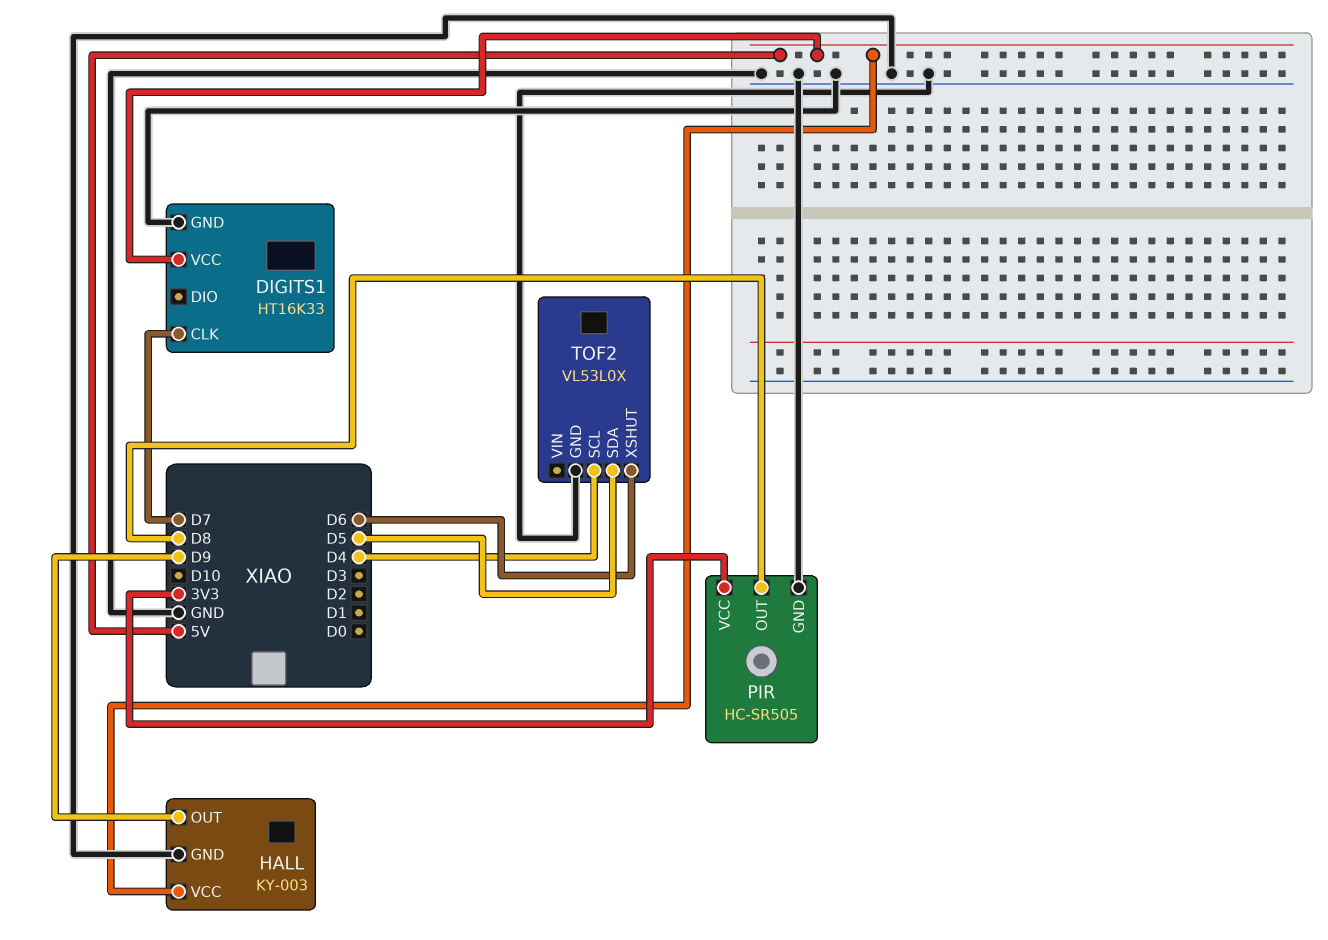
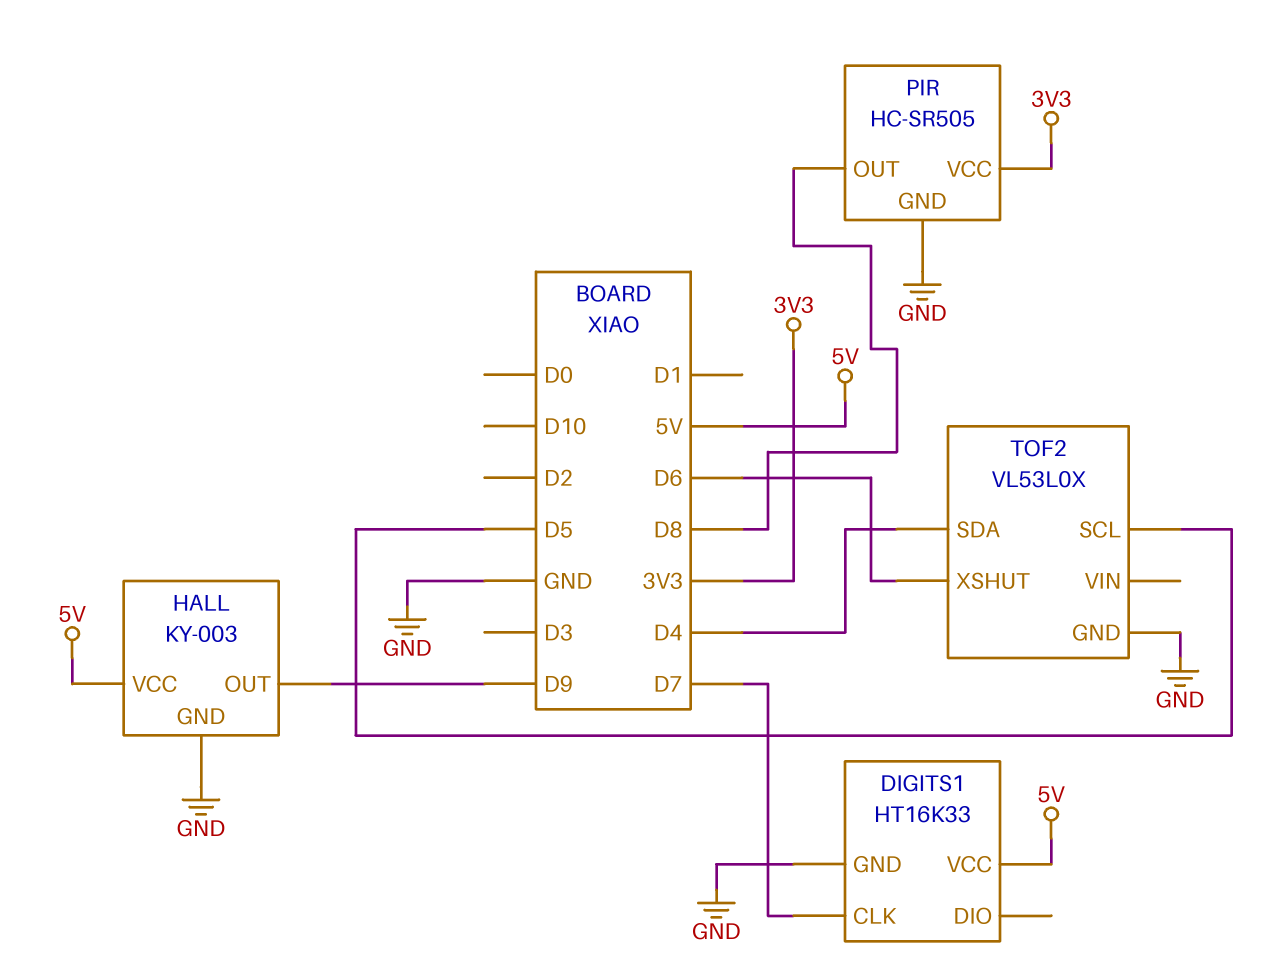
TOF2 pin SCL: D4 -> D5
TOF2 pin SDA: D5 -> D4

